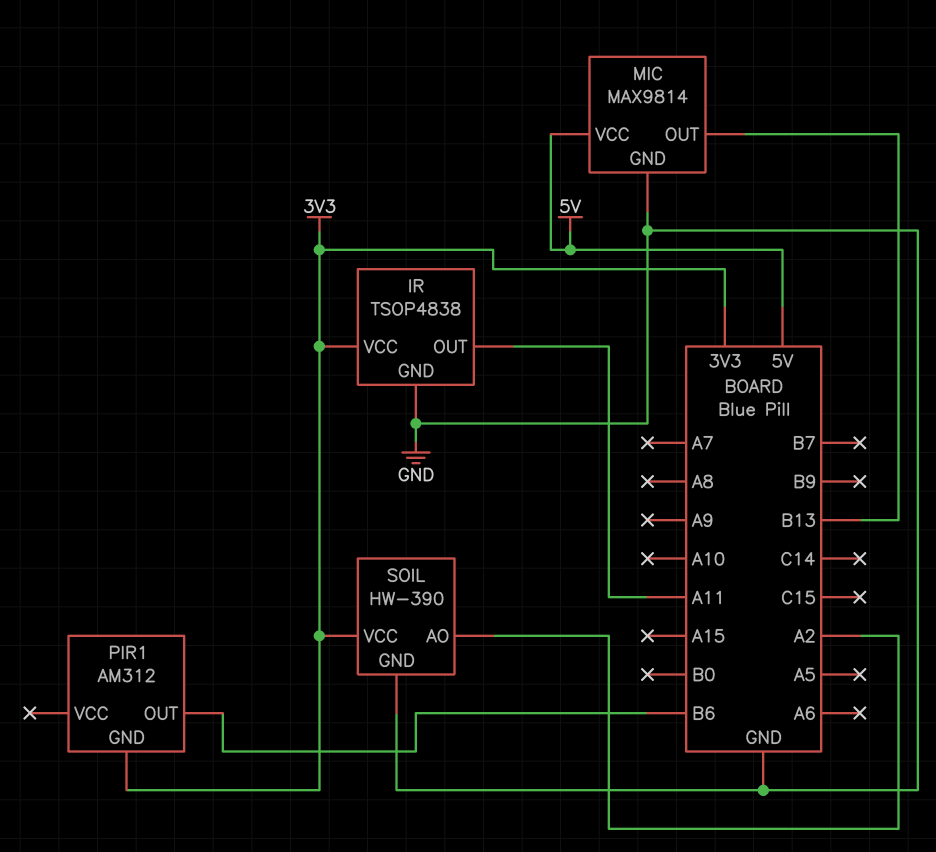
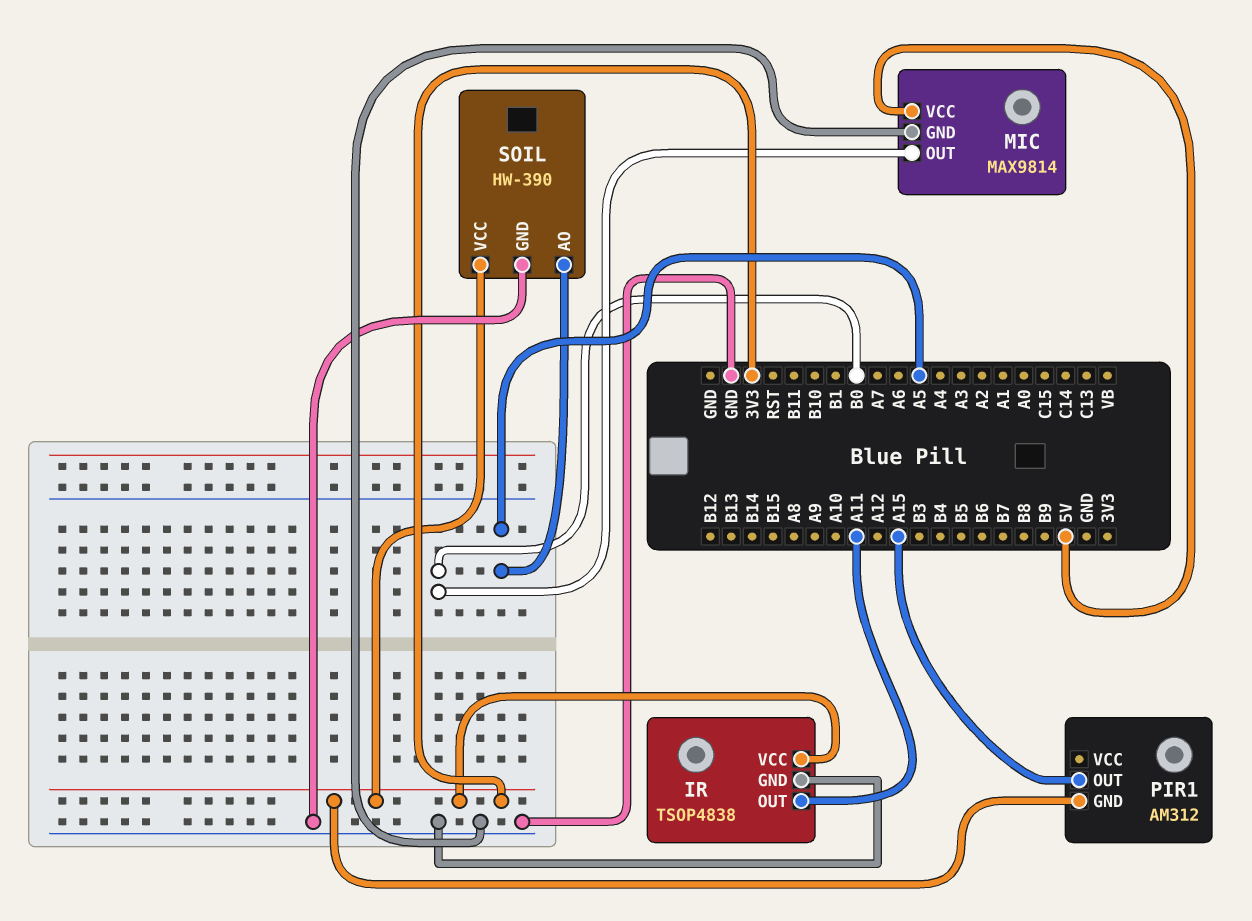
MIC pin OUT: B13 -> B0
PIR1 pin OUT: B6 -> A15
SOIL pin AO: A2 -> A5

